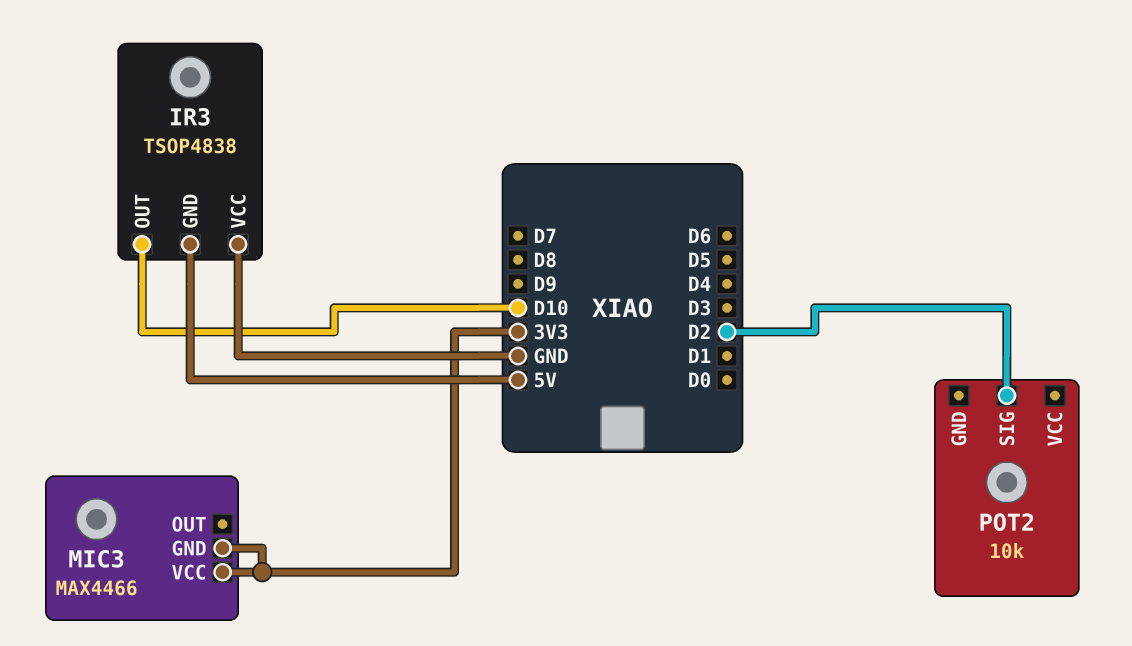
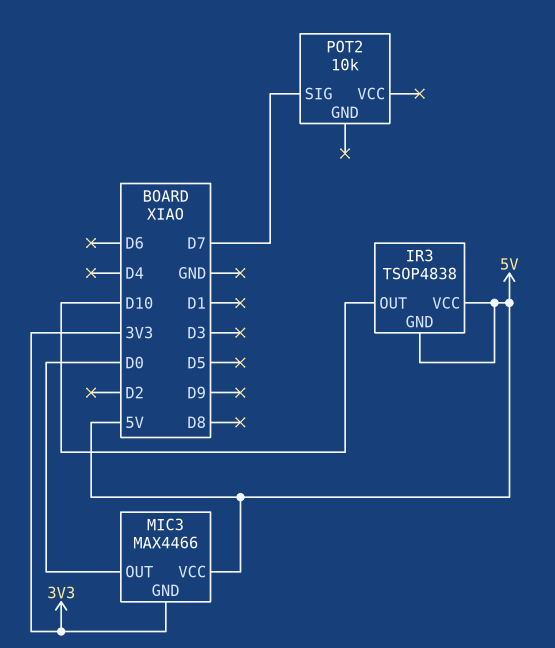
IR3 pin VCC: GND -> 5V
MIC3 pin OUT: none -> D0
MIC3 pin VCC: 3V3 -> 5V
POT2 pin SIG: D2 -> D7

